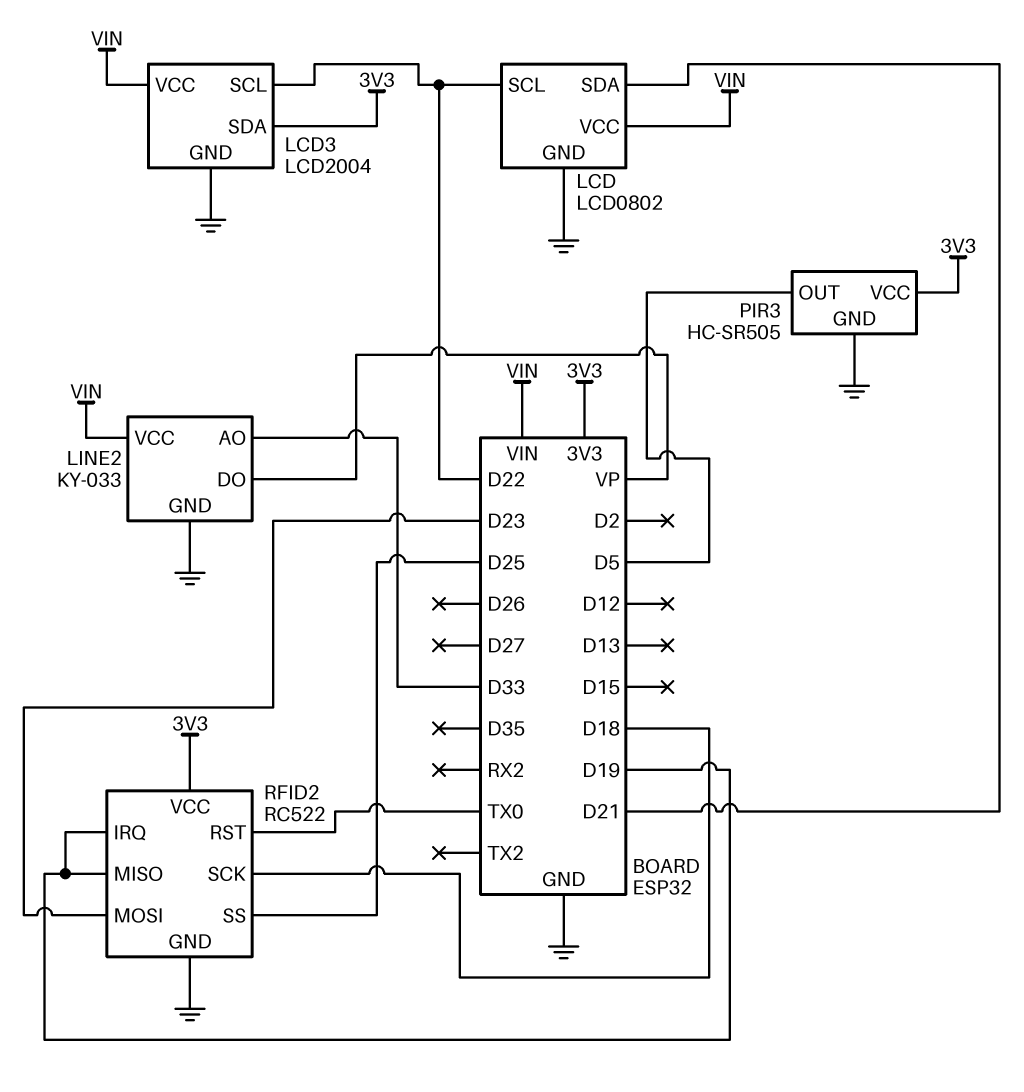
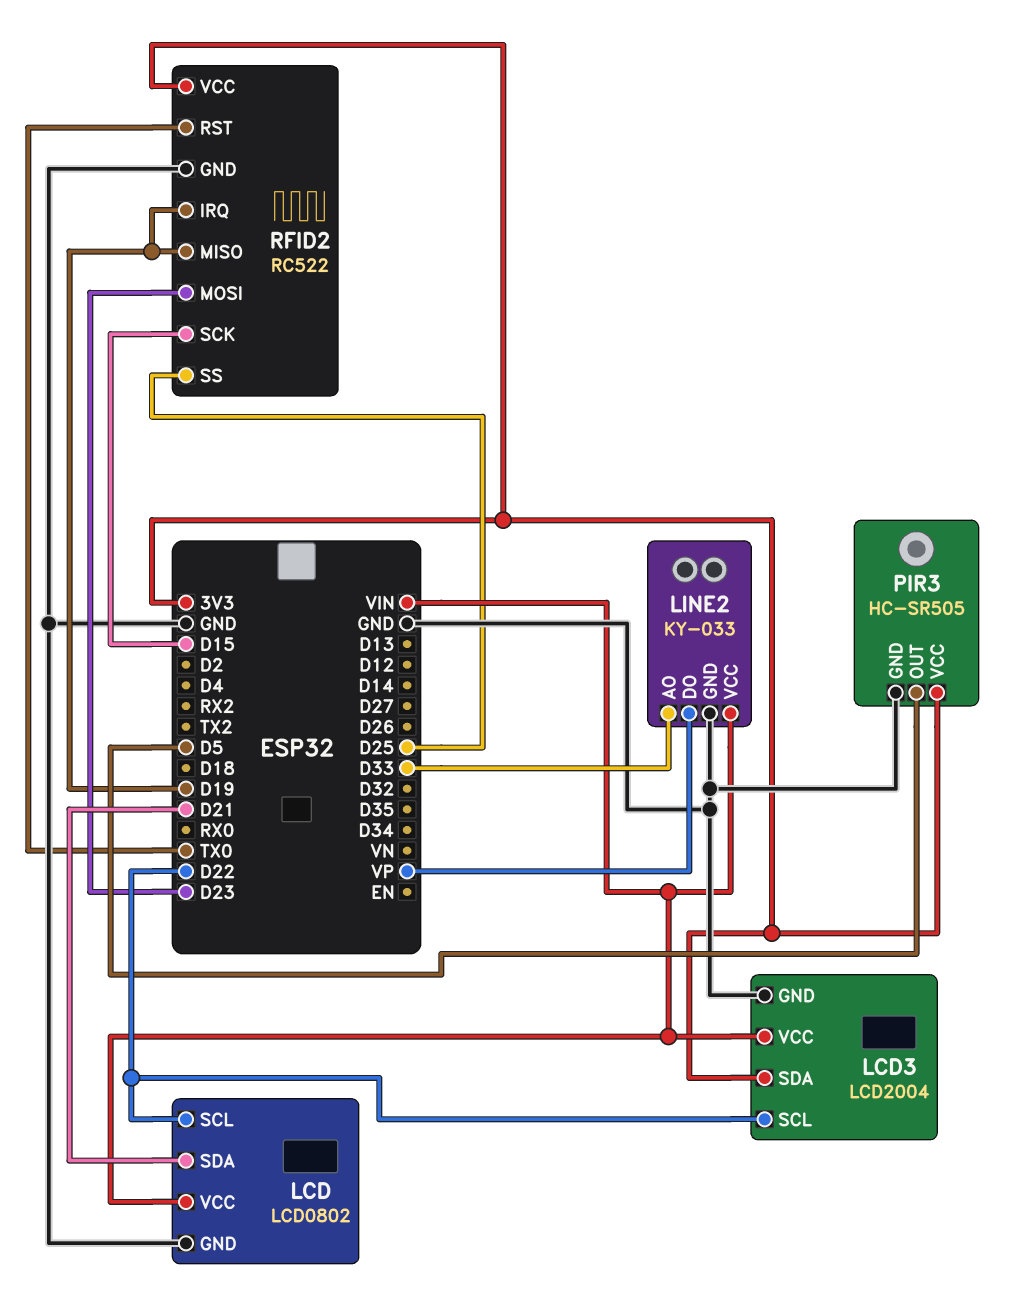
RFID2 pin SCK: D18 -> D15

